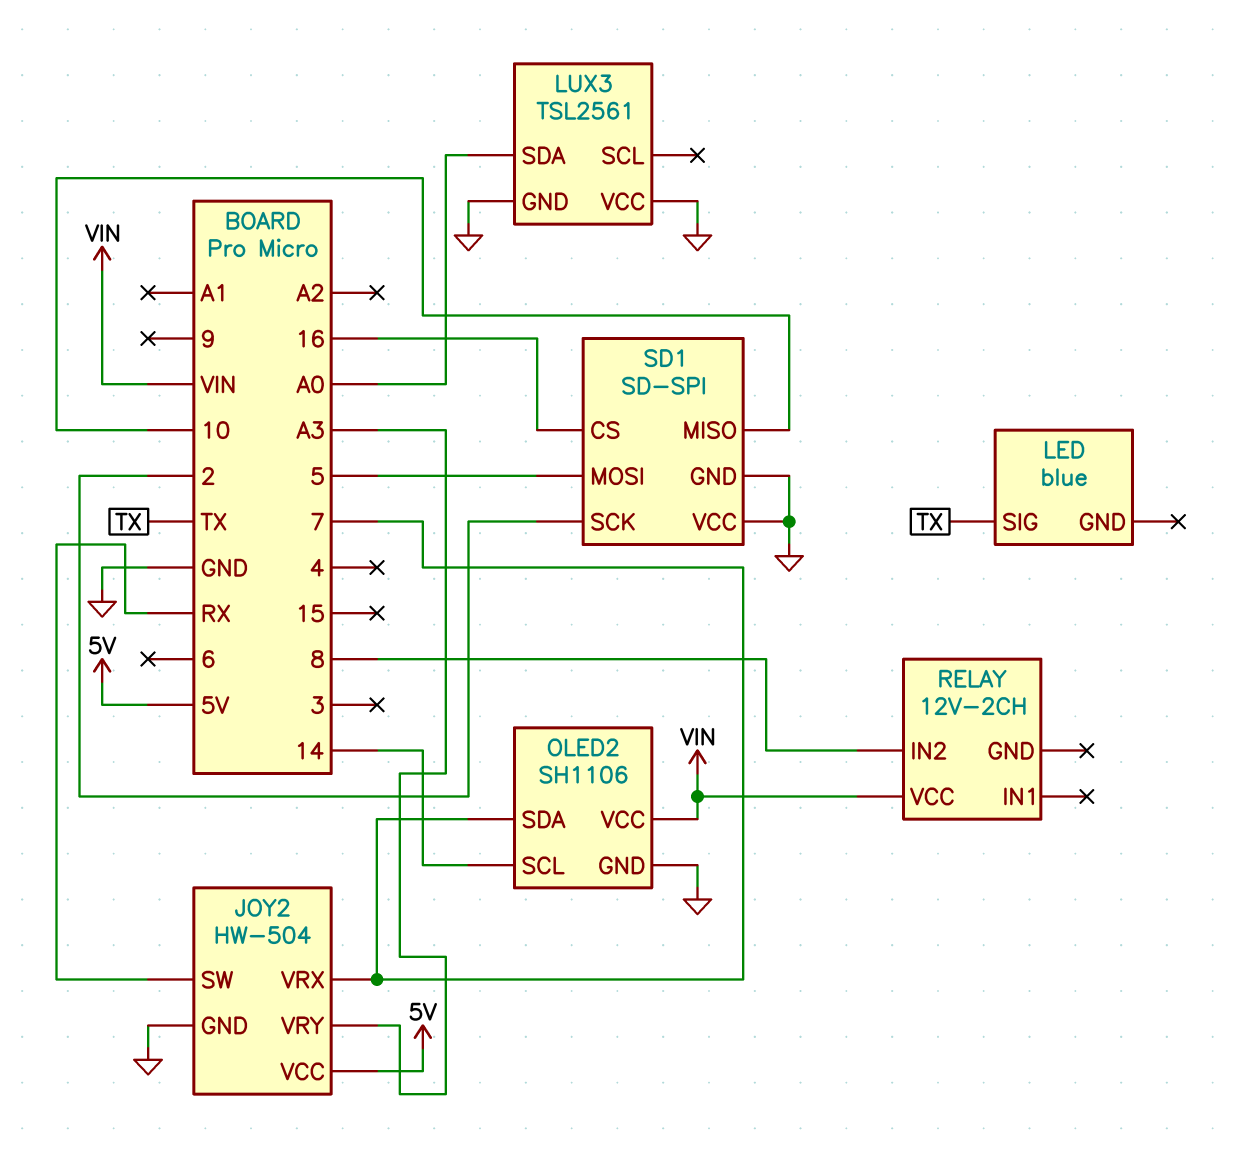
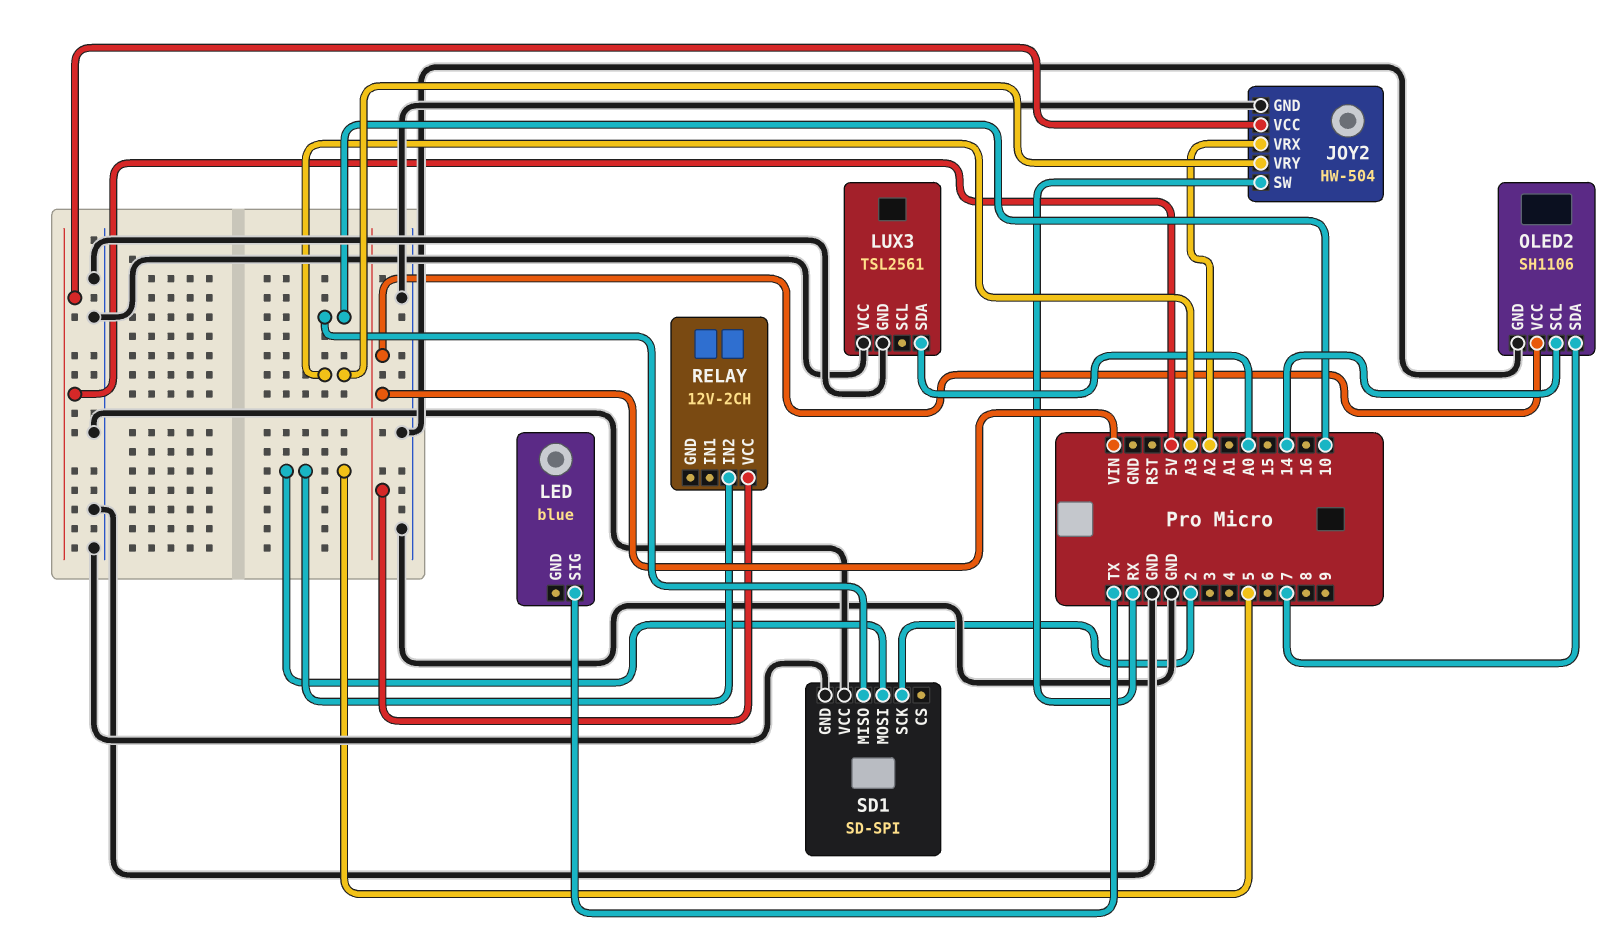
JOY2 pin VRX: 7 -> A2
RELAY pin IN2: 8 -> 5
SD1 pin CS: 16 -> none

